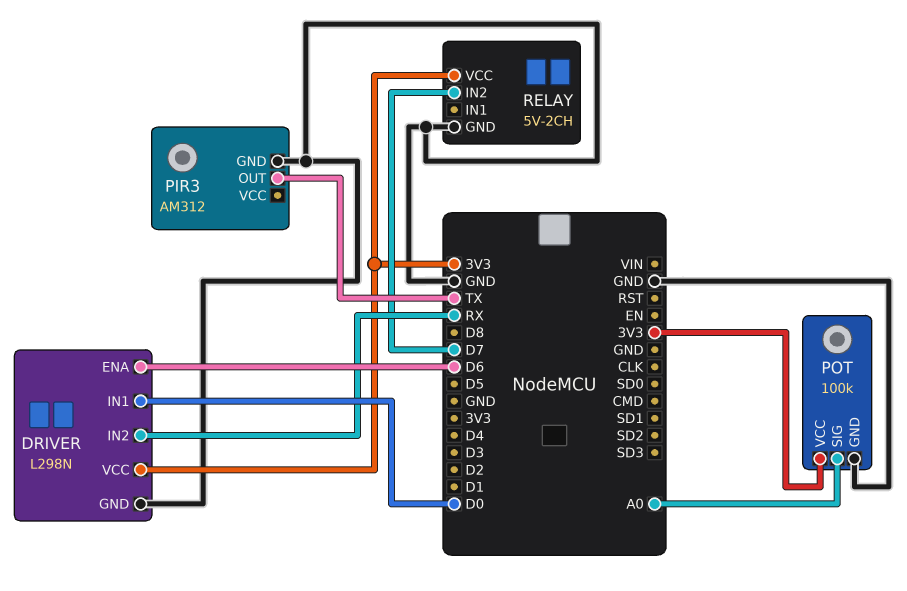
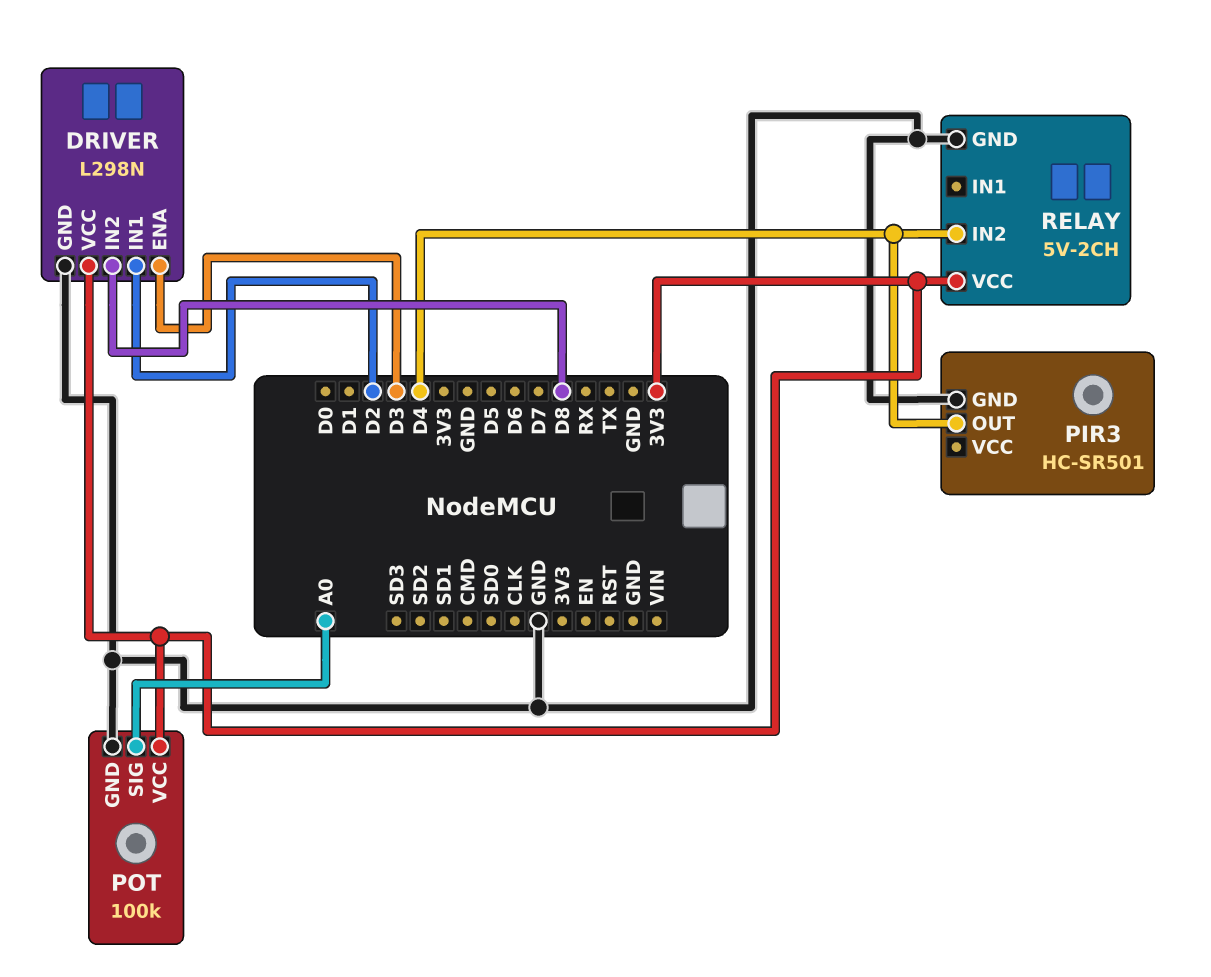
DRIVER pin ENA: D6 -> D3
DRIVER pin IN1: D0 -> D2
DRIVER pin IN2: RX -> D8
PIR3: AM312 -> HC-SR501
PIR3 pin OUT: TX -> D4
RELAY pin IN2: D7 -> D4

